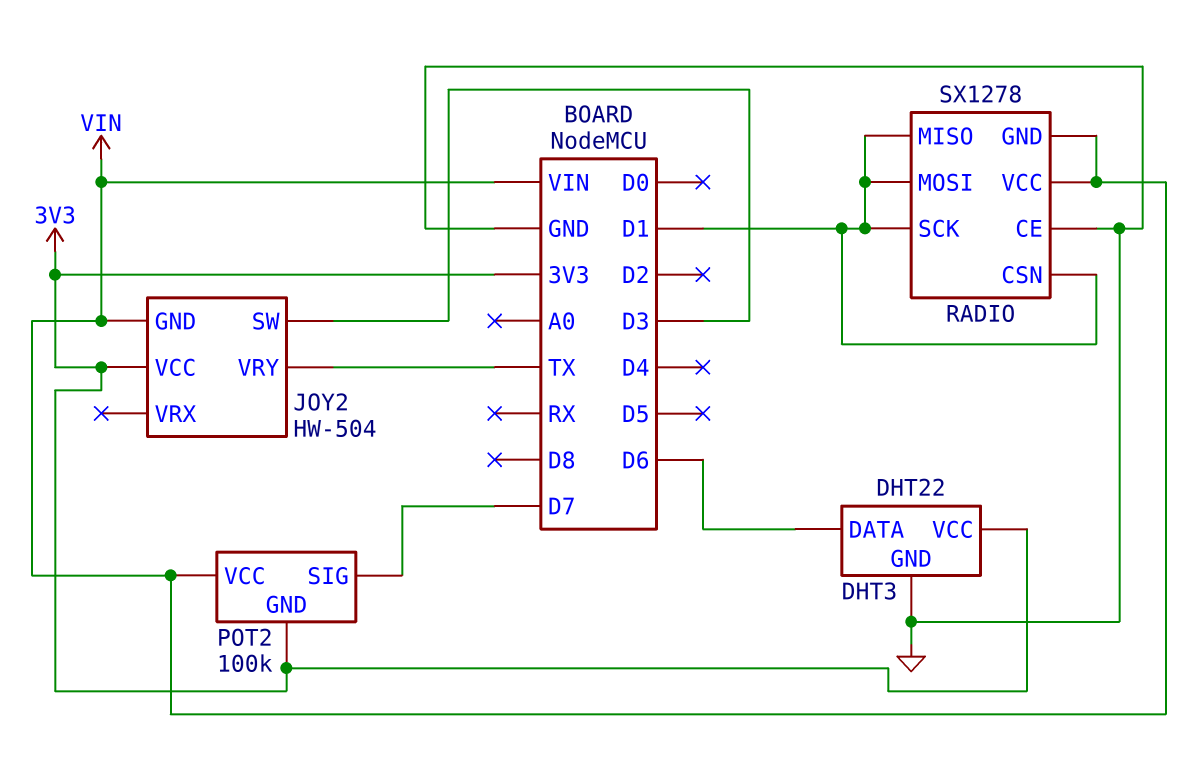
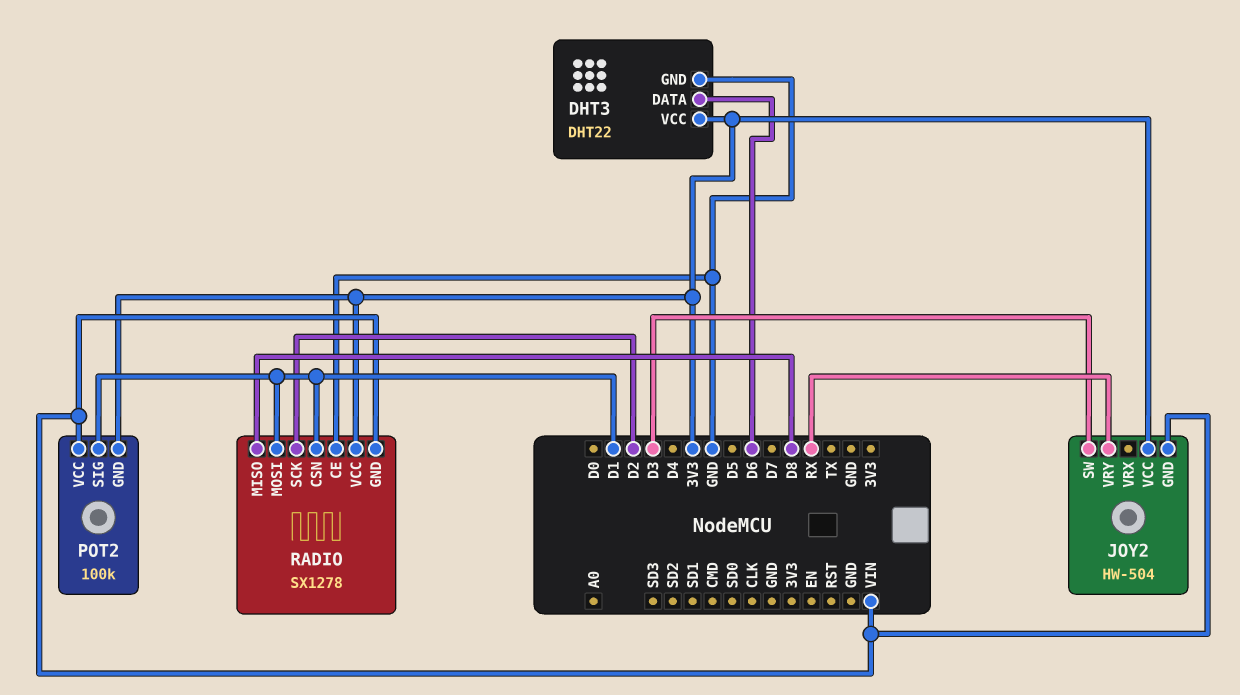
JOY2 pin VRY: TX -> RX
POT2 pin SIG: D7 -> D1
RADIO pin MISO: D1 -> D8
RADIO pin SCK: D1 -> D2
RADIO pin VCC: VIN -> 3V3

